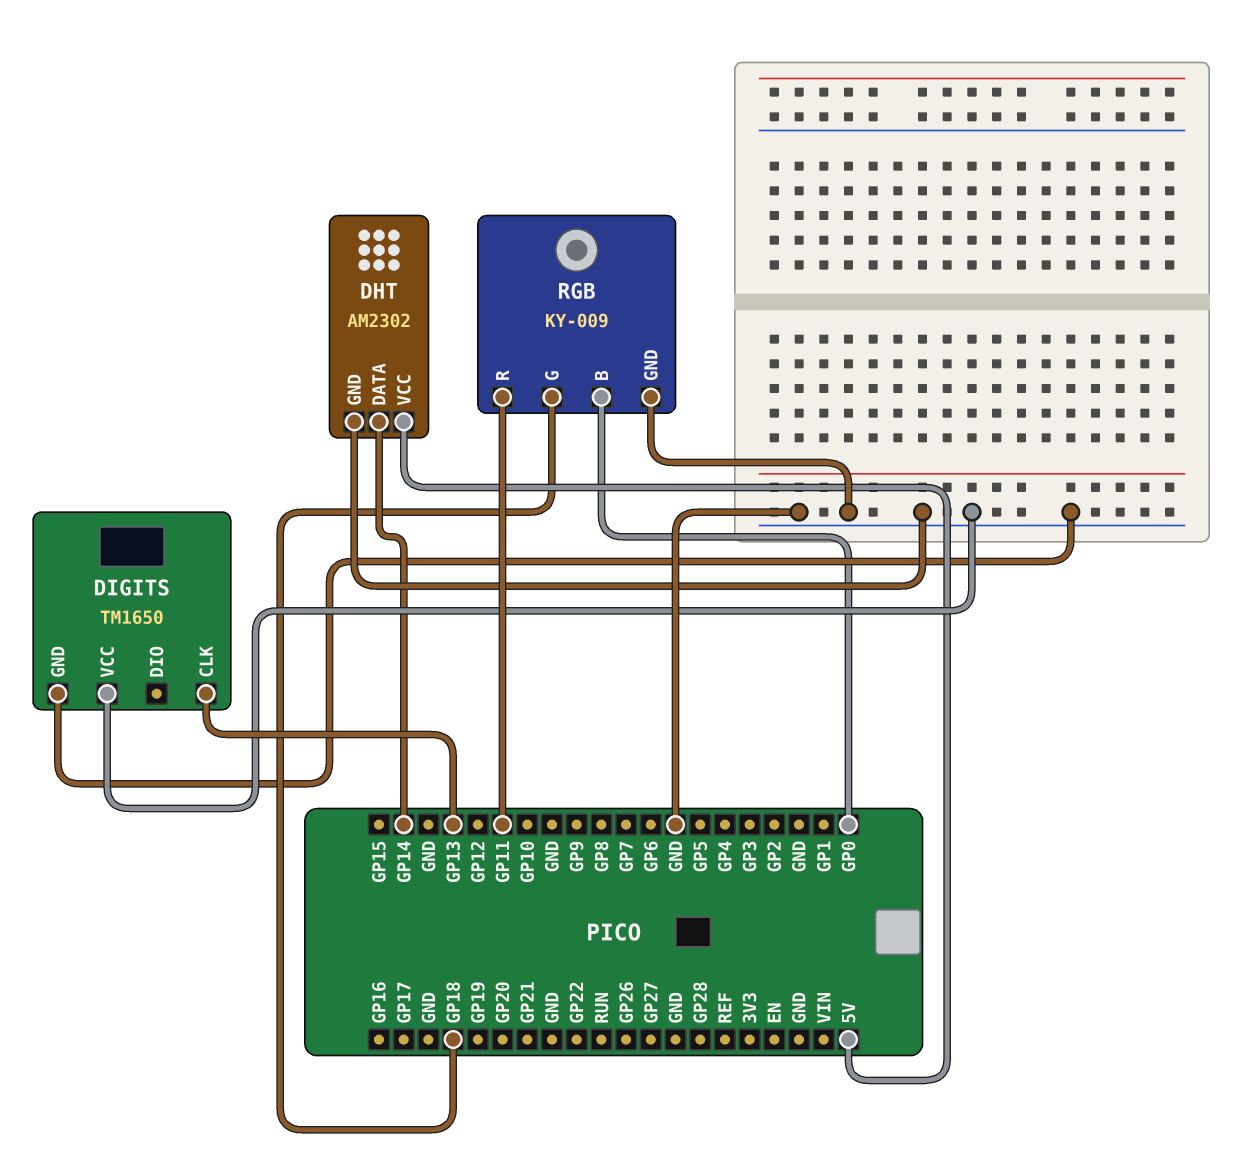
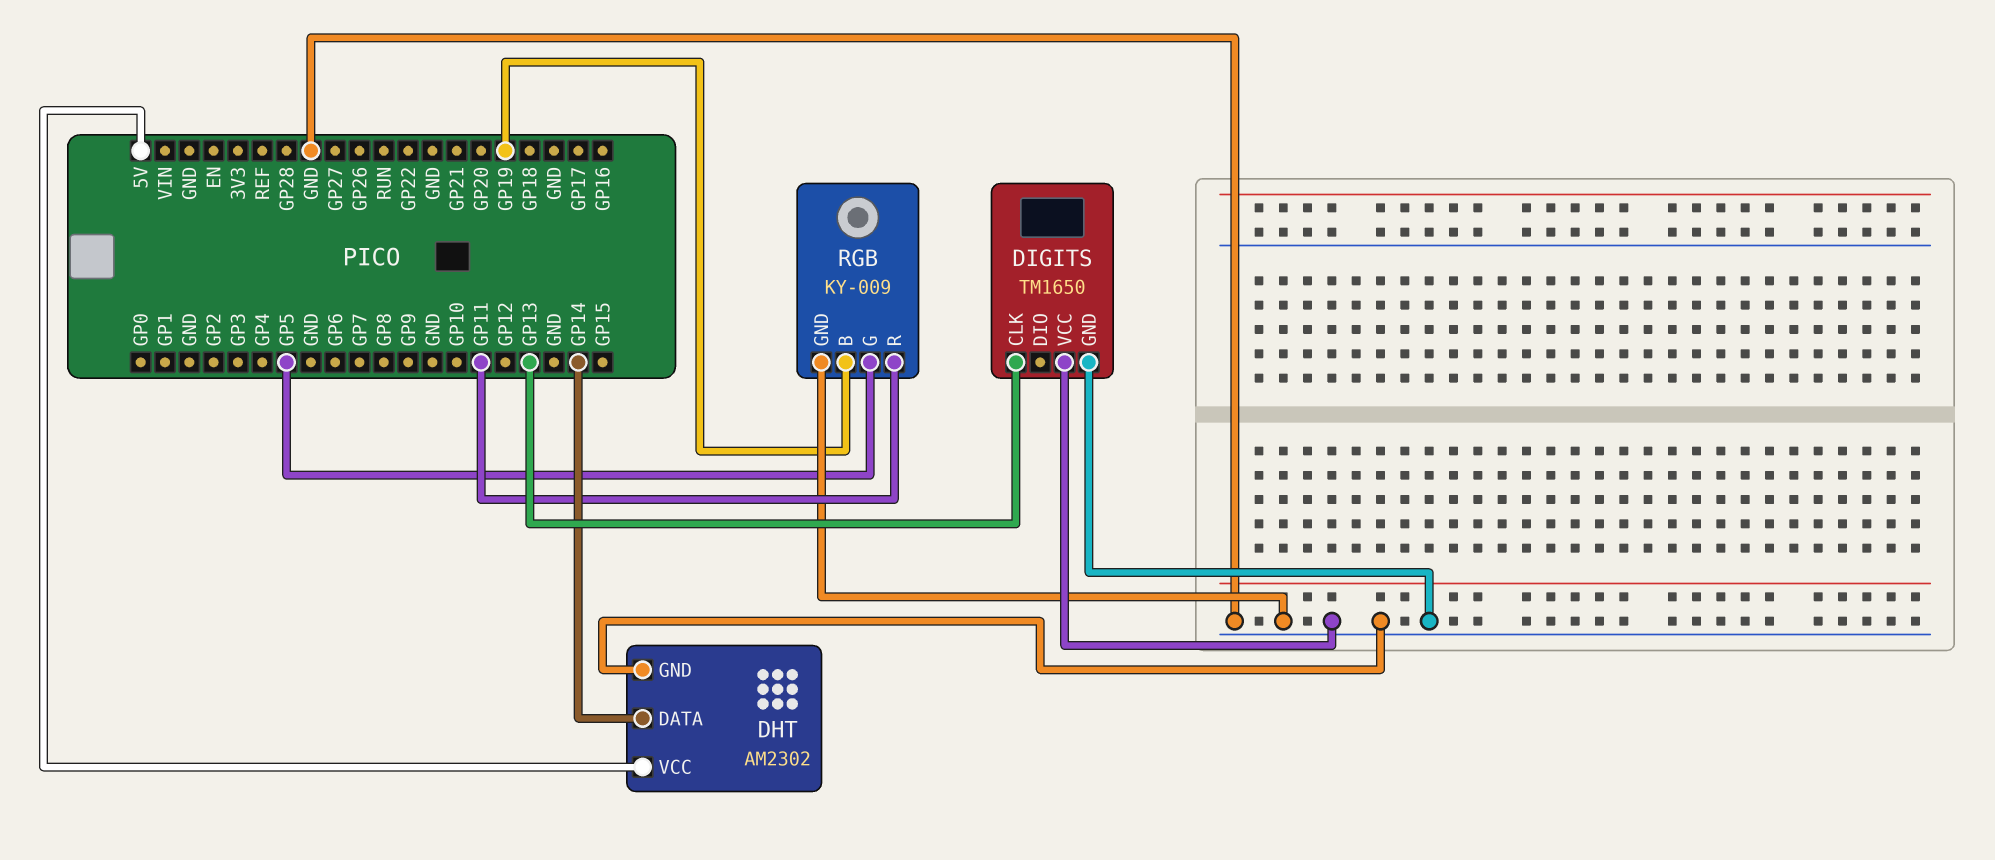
RGB pin B: GP0 -> GP19
RGB pin G: GP18 -> GP5

